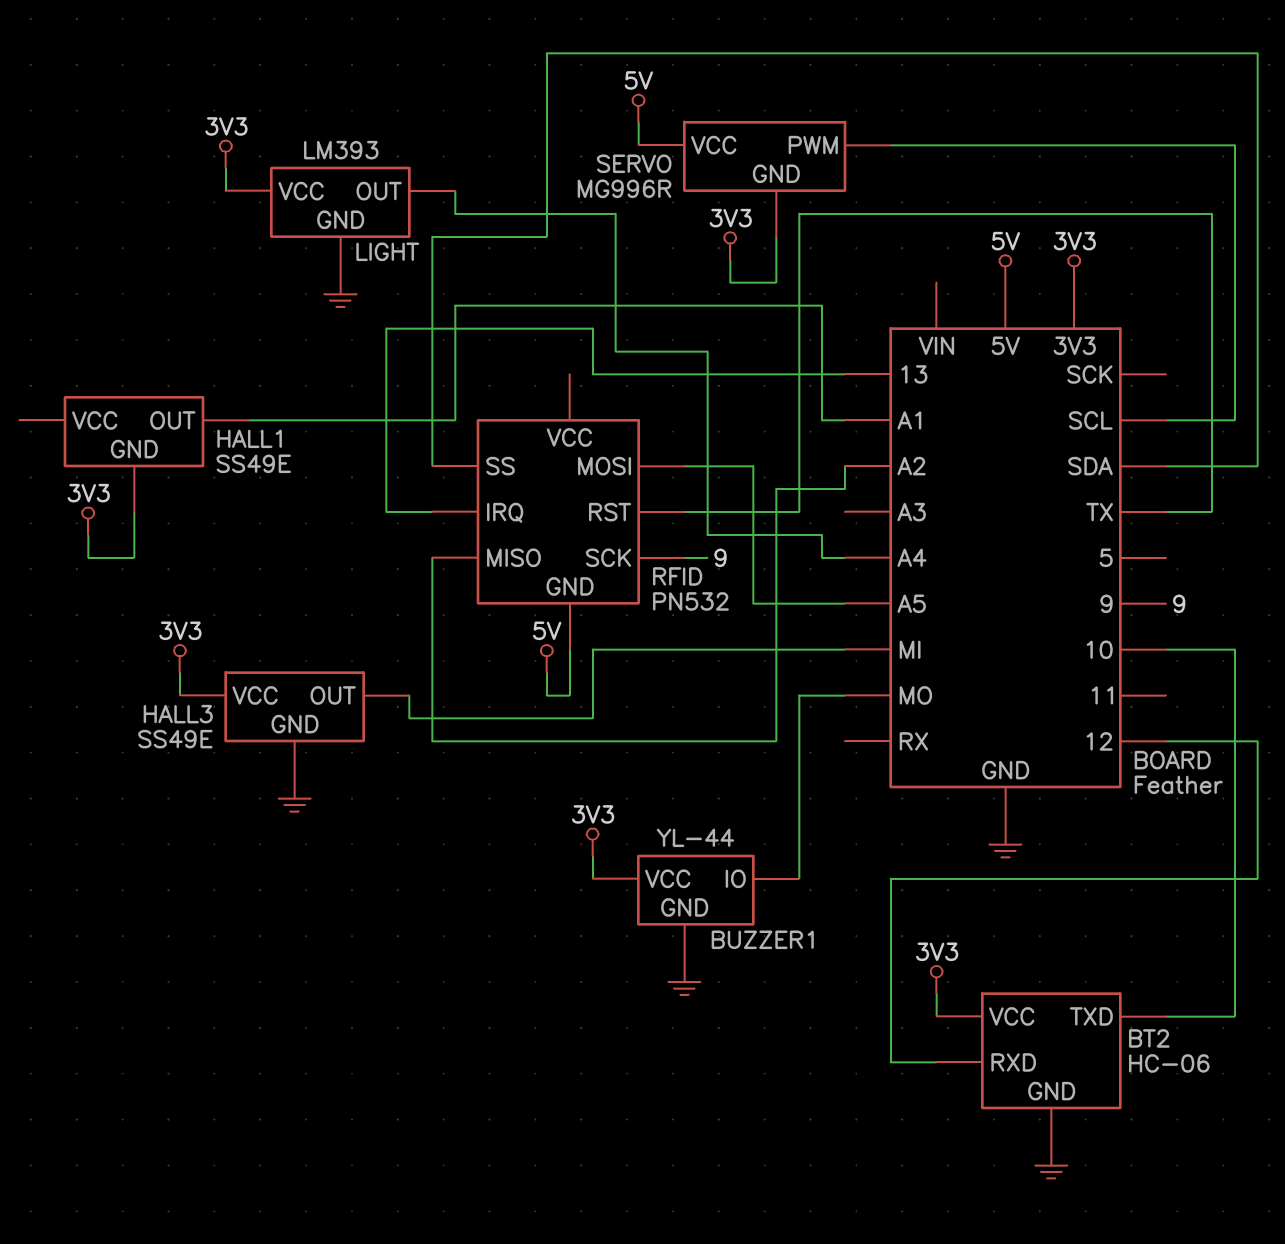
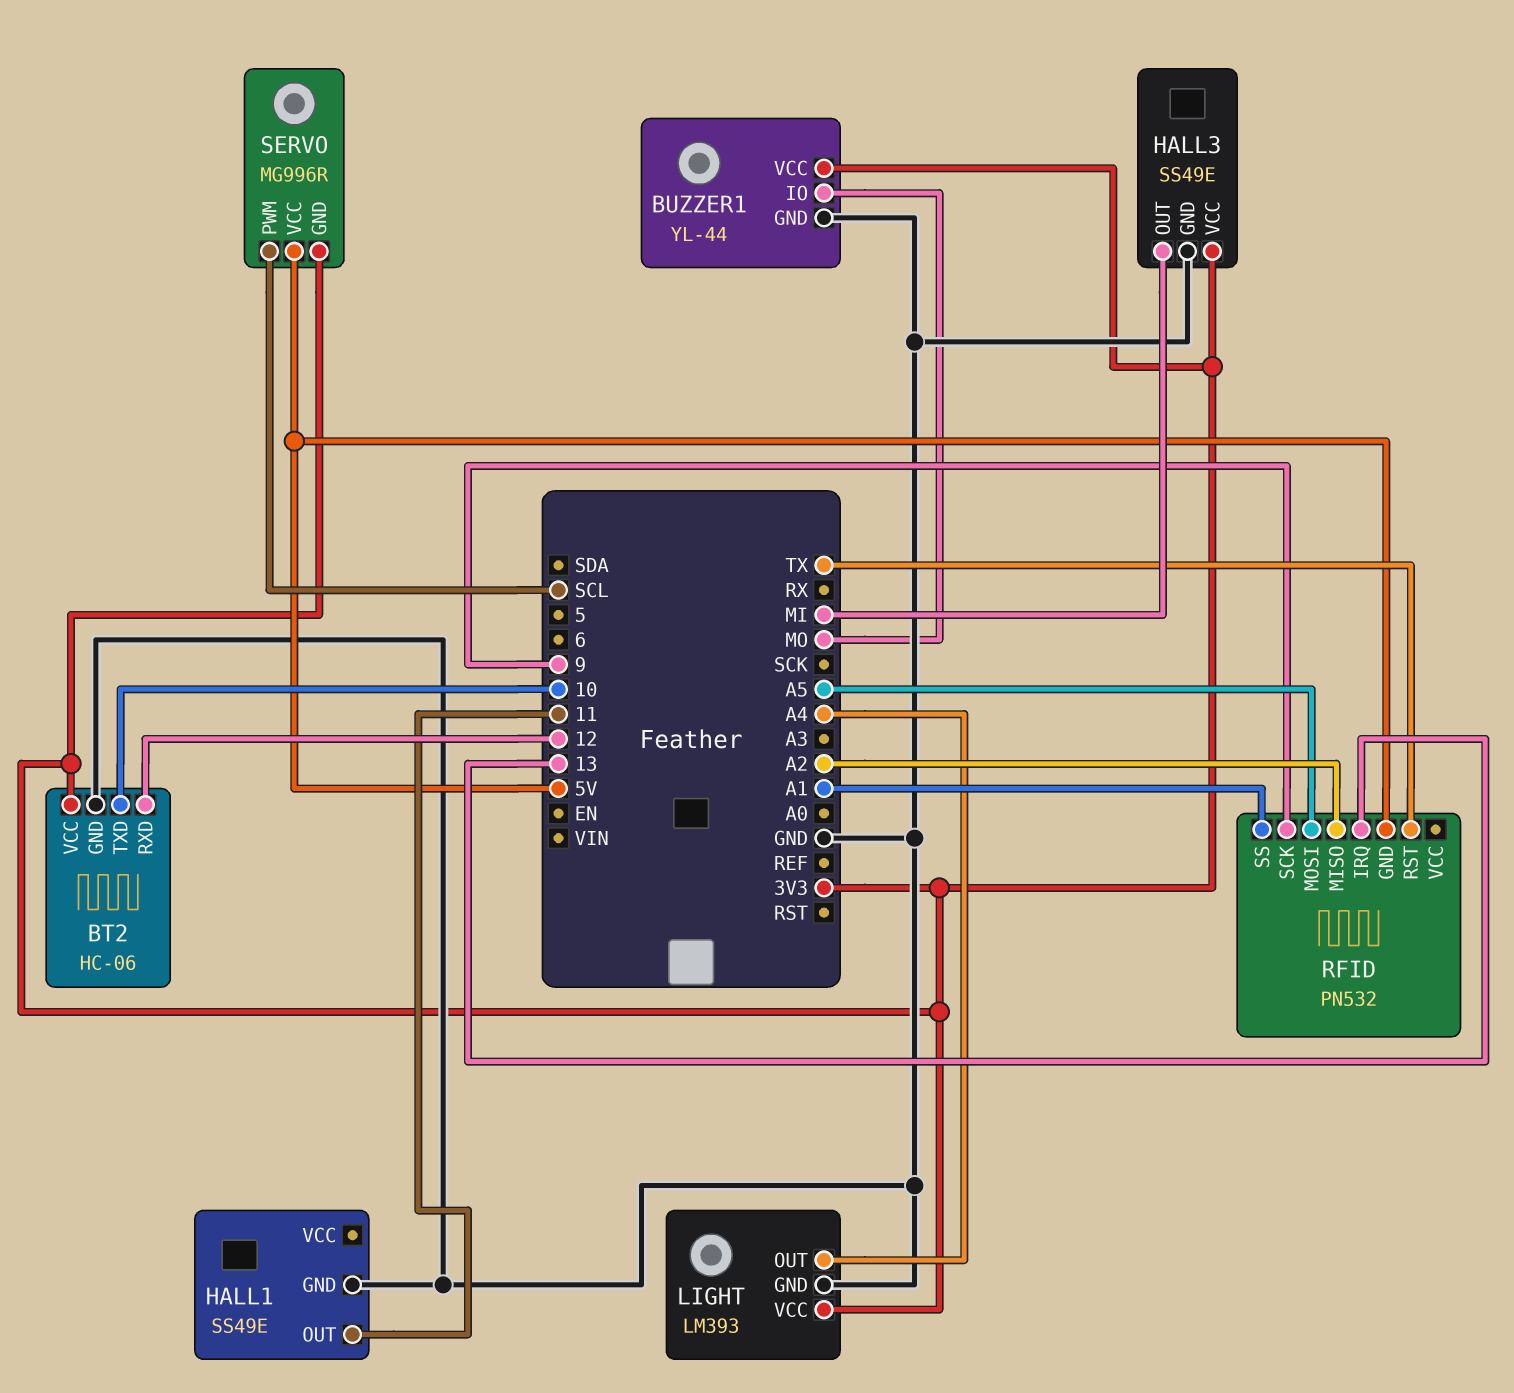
HALL1 pin GND: 3V3 -> GND
HALL1 pin OUT: A1 -> 11
RFID pin SS: SDA -> A1

